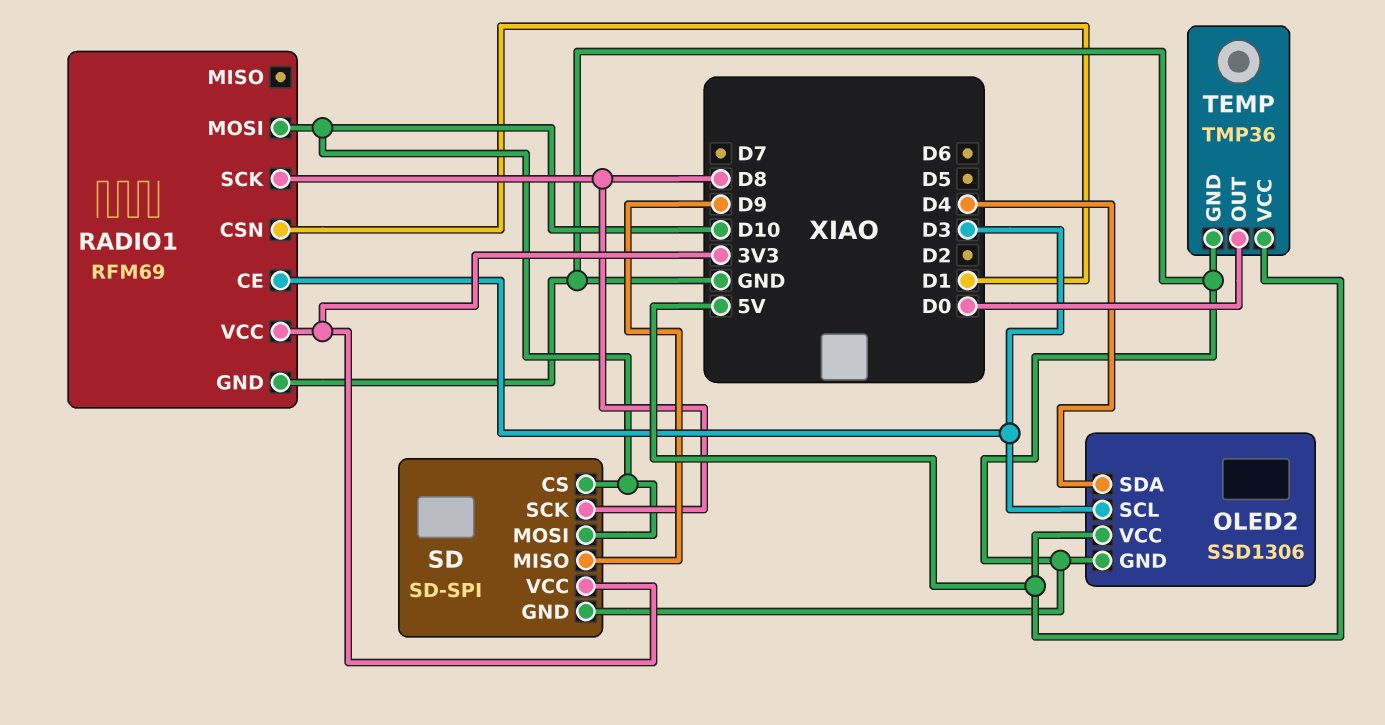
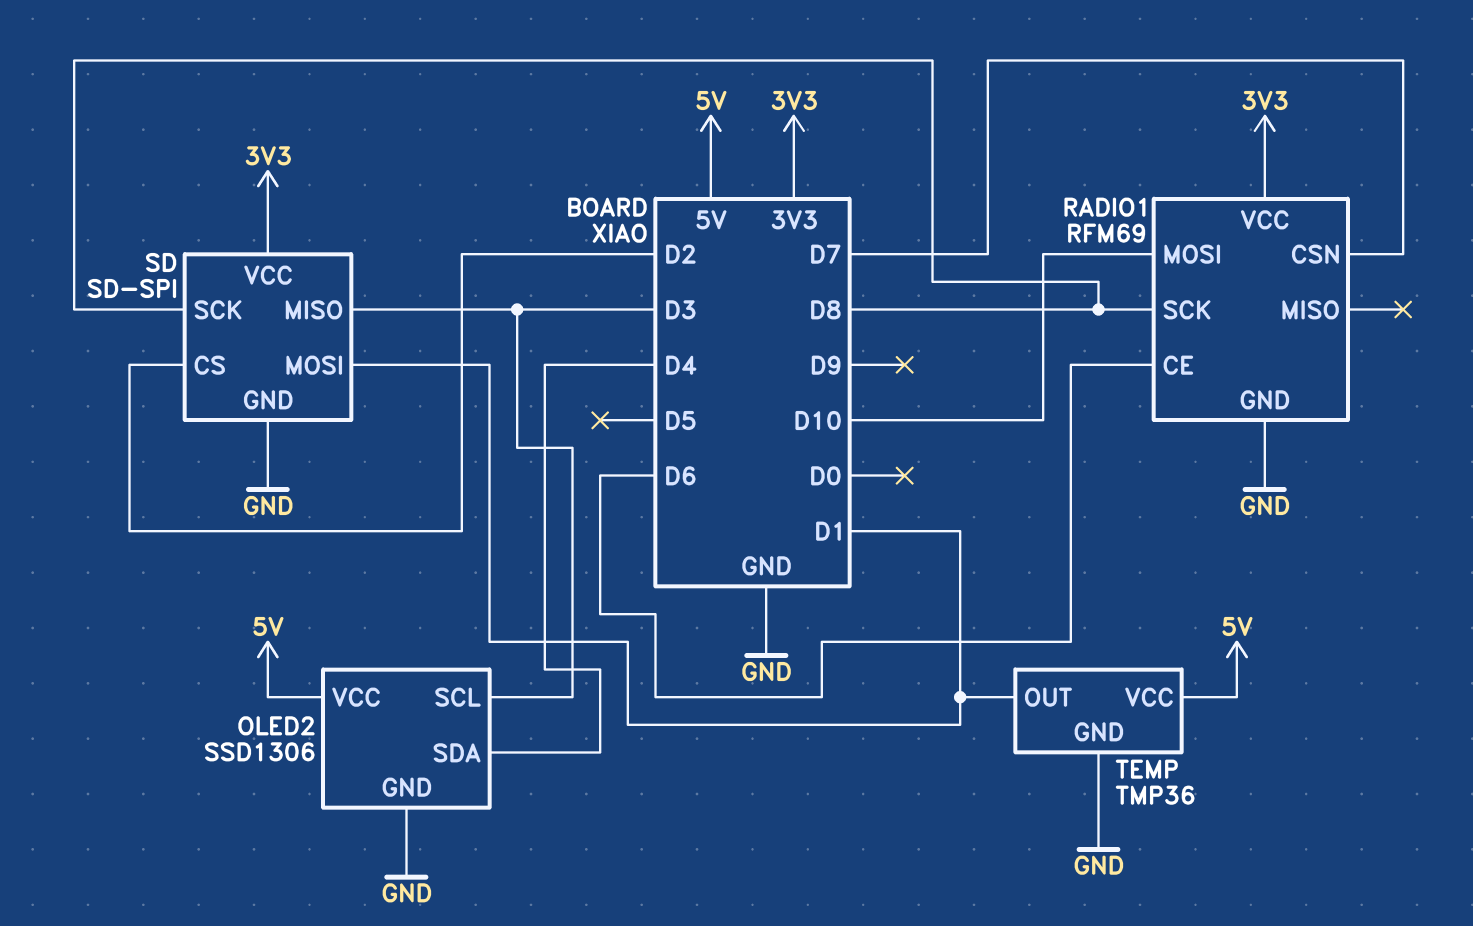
RADIO1 pin CE: D3 -> D6
RADIO1 pin CSN: D1 -> D7
SD pin CS: D10 -> D2
SD pin MISO: D9 -> D3
SD pin MOSI: D10 -> D1
TEMP pin OUT: D0 -> D1

